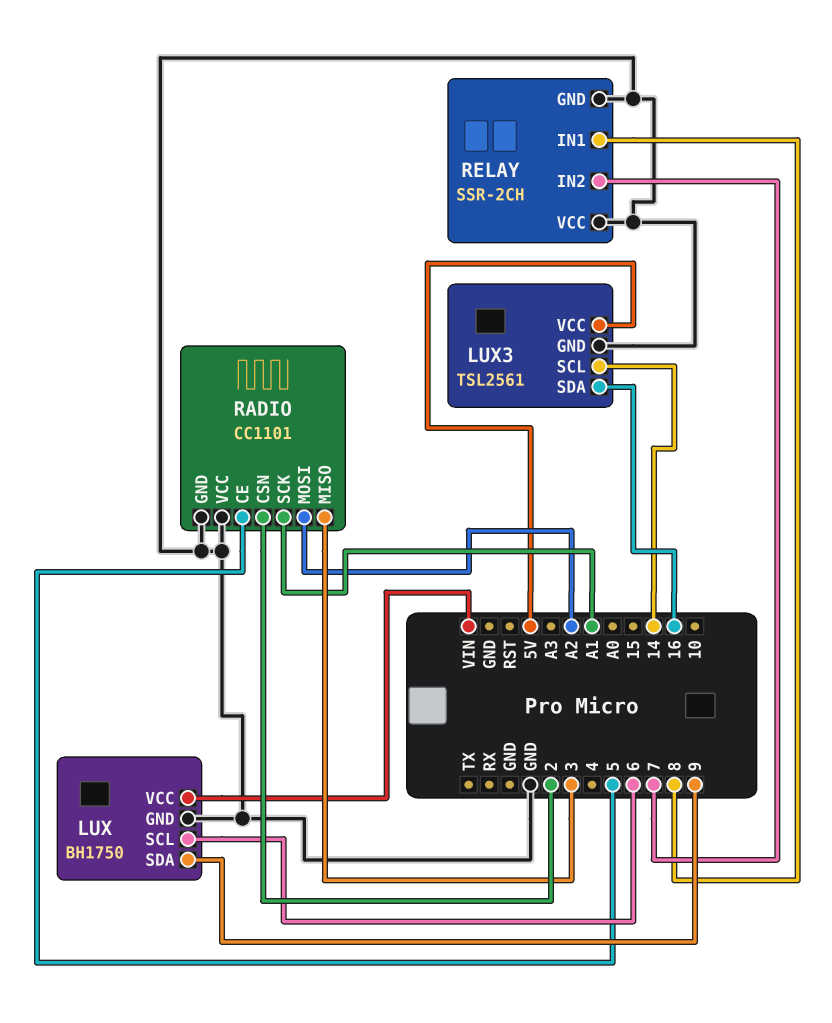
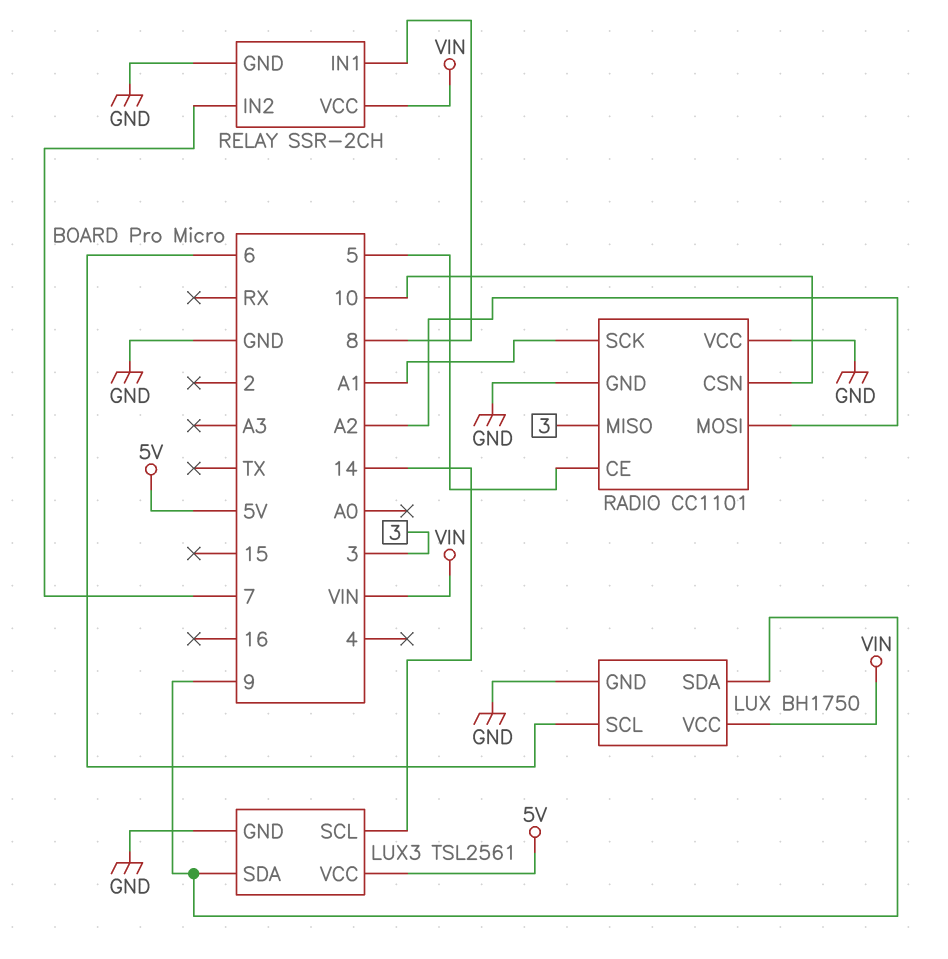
LUX3 pin SDA: 16 -> 9
RADIO pin CSN: 2 -> 10
RELAY pin VCC: GND -> VIN

